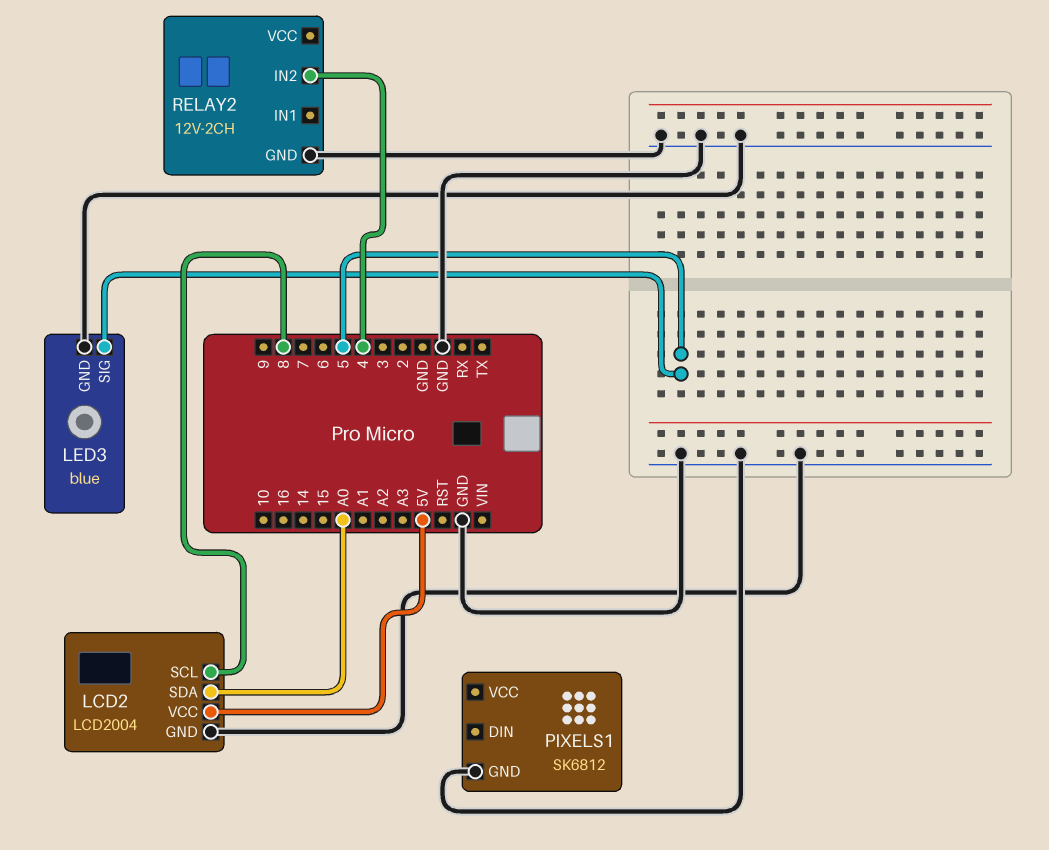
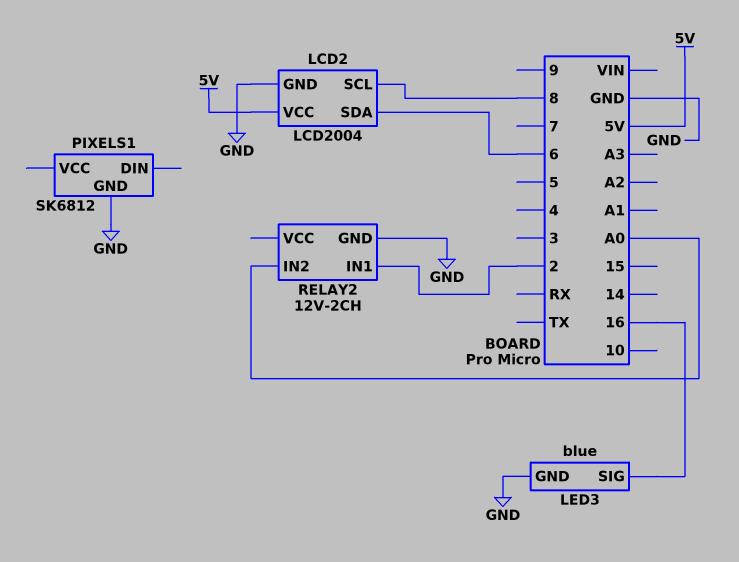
LCD2 pin SDA: A0 -> 6
LED3 pin SIG: 5 -> 16
RELAY2 pin IN1: none -> 2
RELAY2 pin IN2: 4 -> A0

